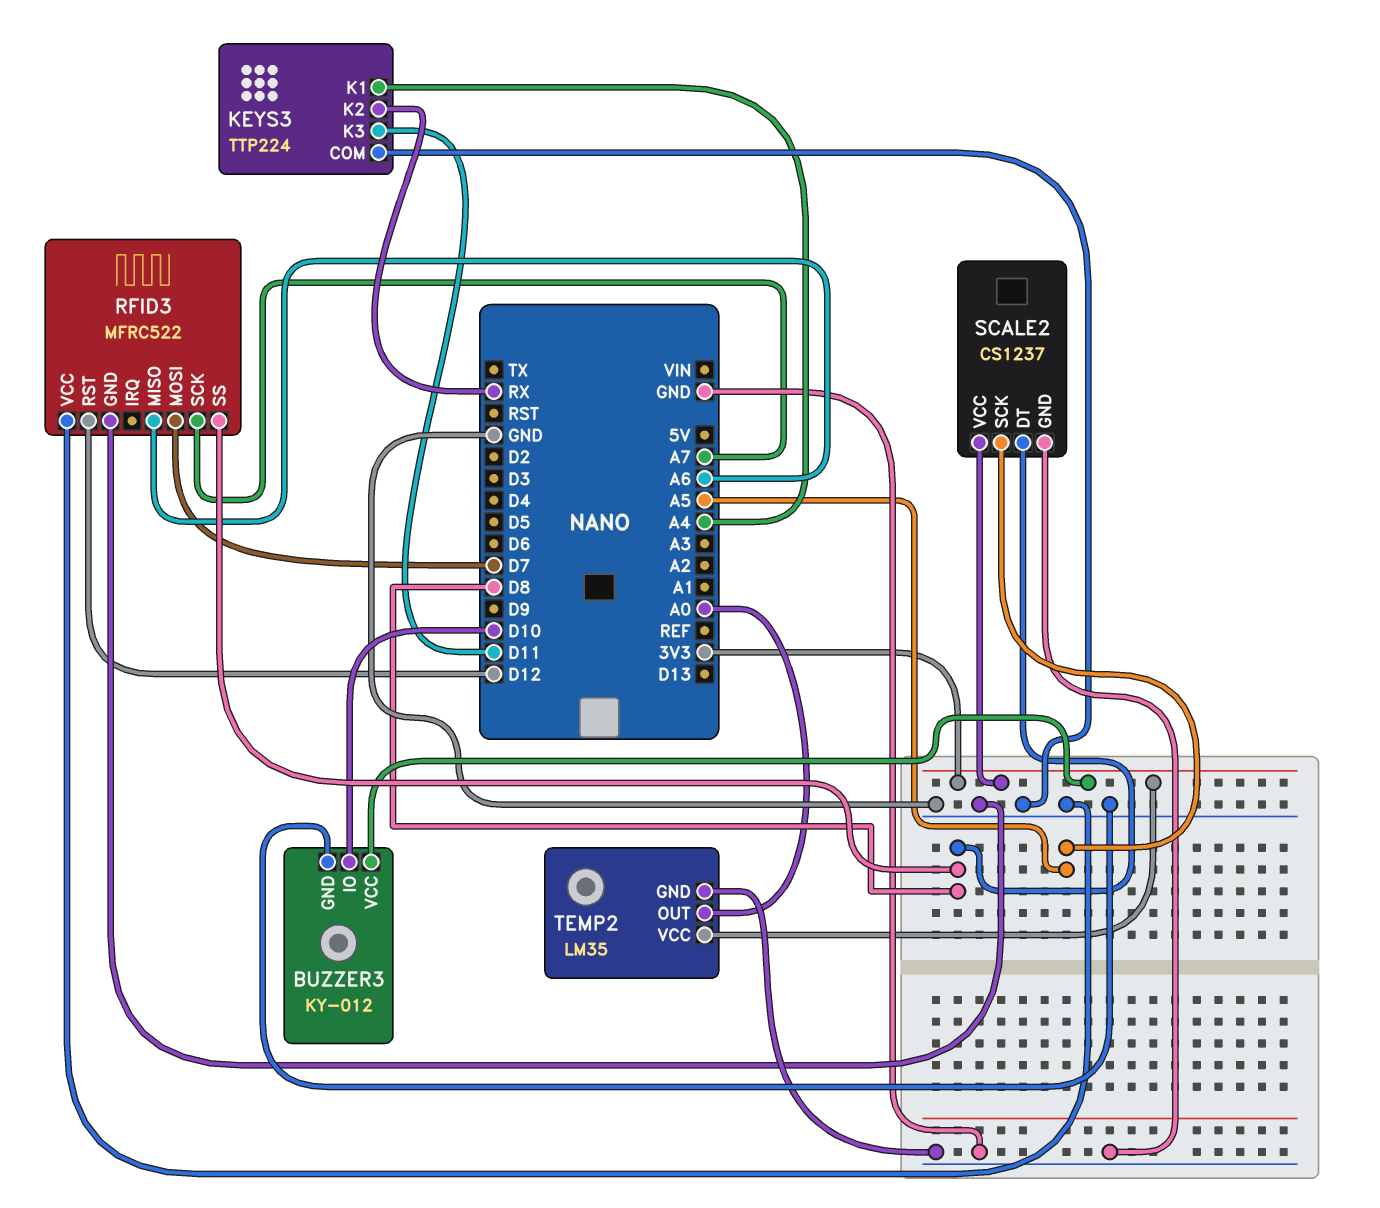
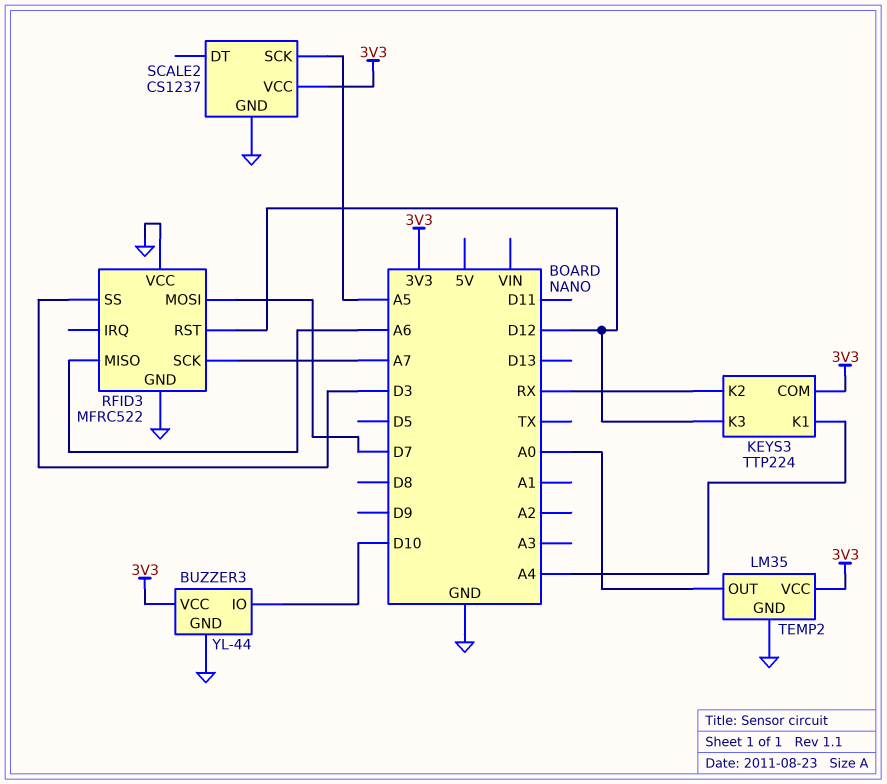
BUZZER3: KY-012 -> YL-44
KEYS3 pin COM: GND -> 3V3
KEYS3 pin K3: D11 -> D12
RFID3 pin SS: D8 -> D3
SCALE2 pin DT: D8 -> none

